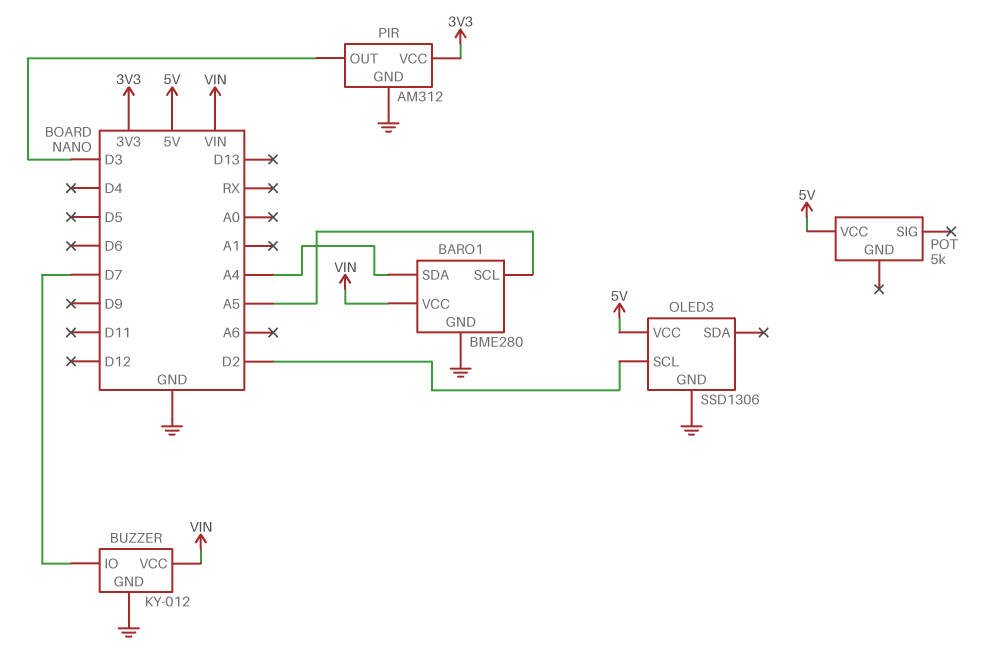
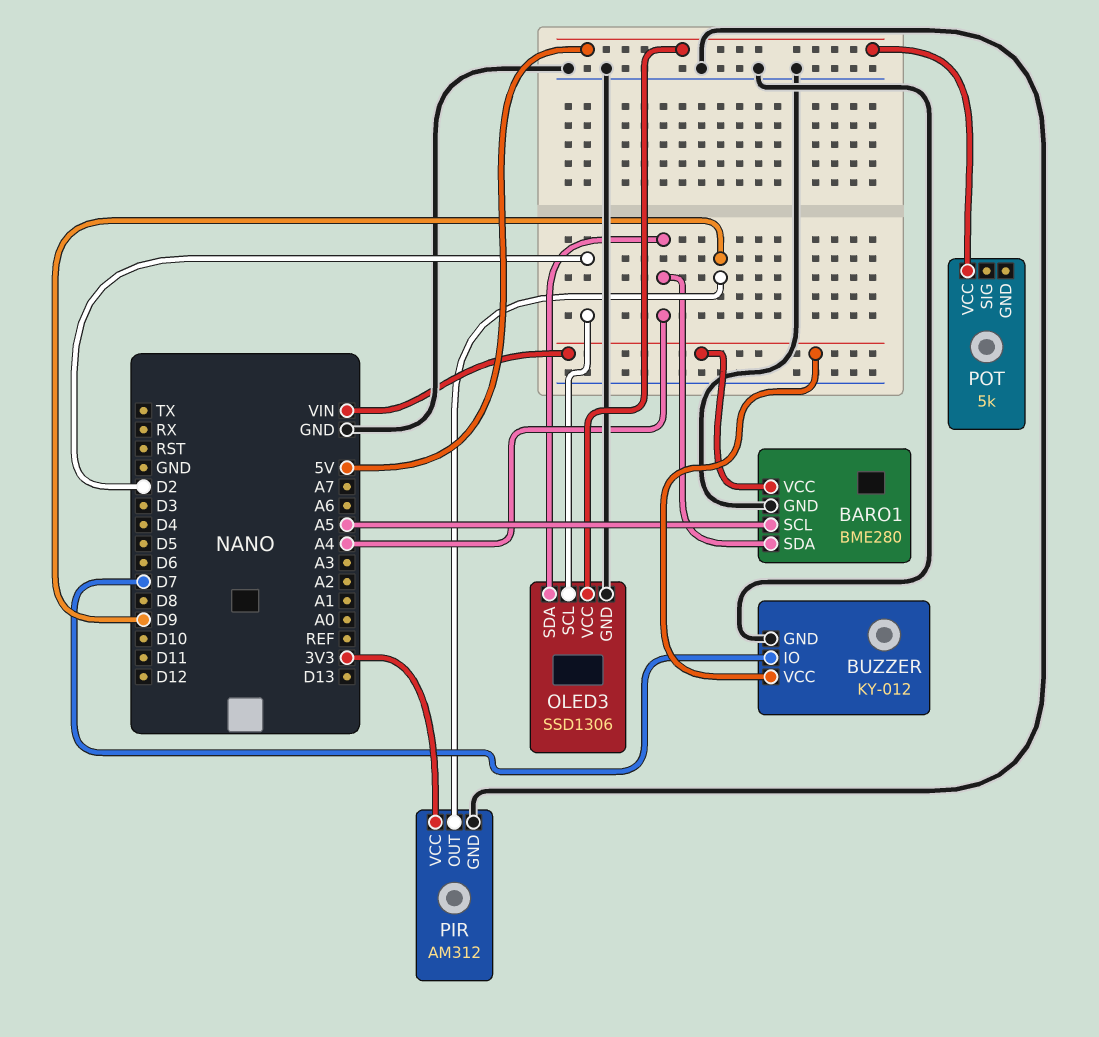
OLED3 pin SDA: none -> A4
PIR pin OUT: D3 -> D9

